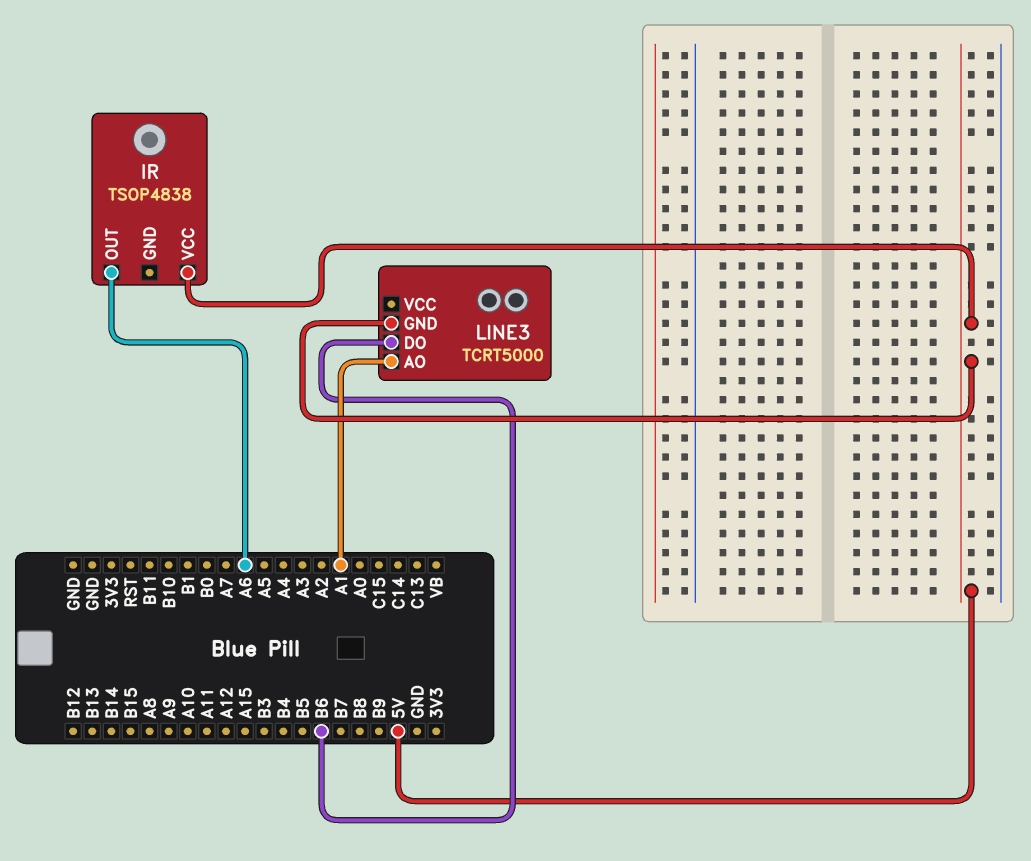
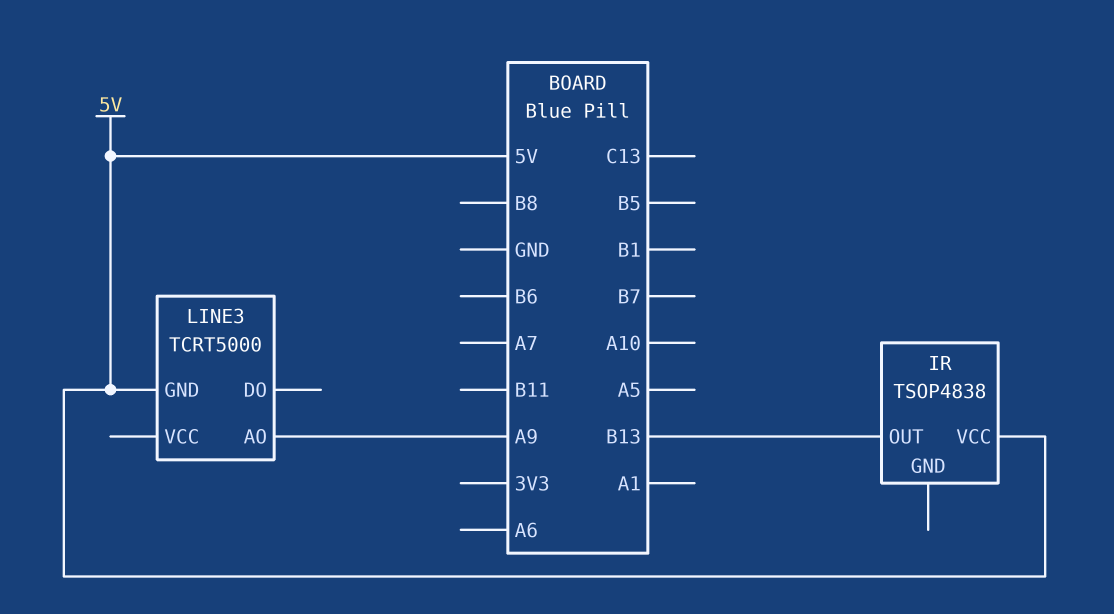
IR pin OUT: A6 -> B13
LINE3 pin AO: A1 -> A9
LINE3 pin DO: B6 -> none

